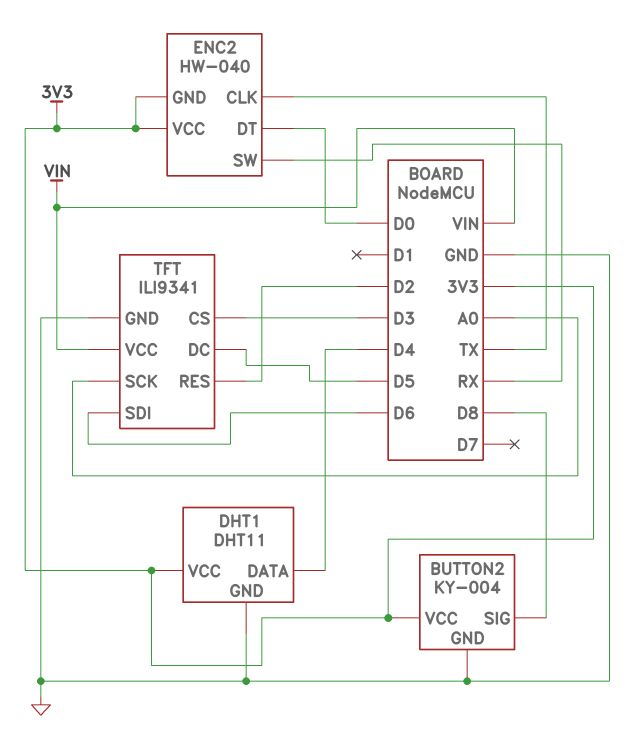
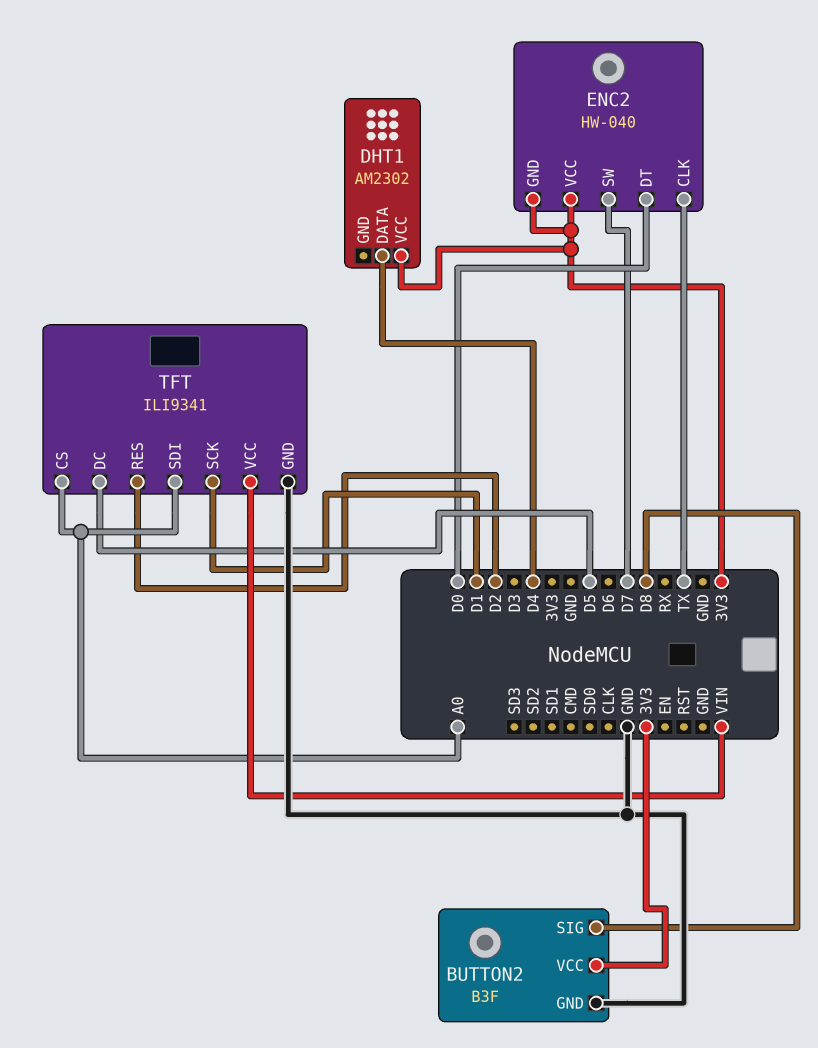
BUTTON2: KY-004 -> B3F
DHT1: DHT11 -> AM2302
DHT1 pin GND: GND -> none
ENC2 pin SW: RX -> D7
TFT pin CS: D3 -> A0
TFT pin SCK: A0 -> D1
TFT pin SDI: D6 -> A0

